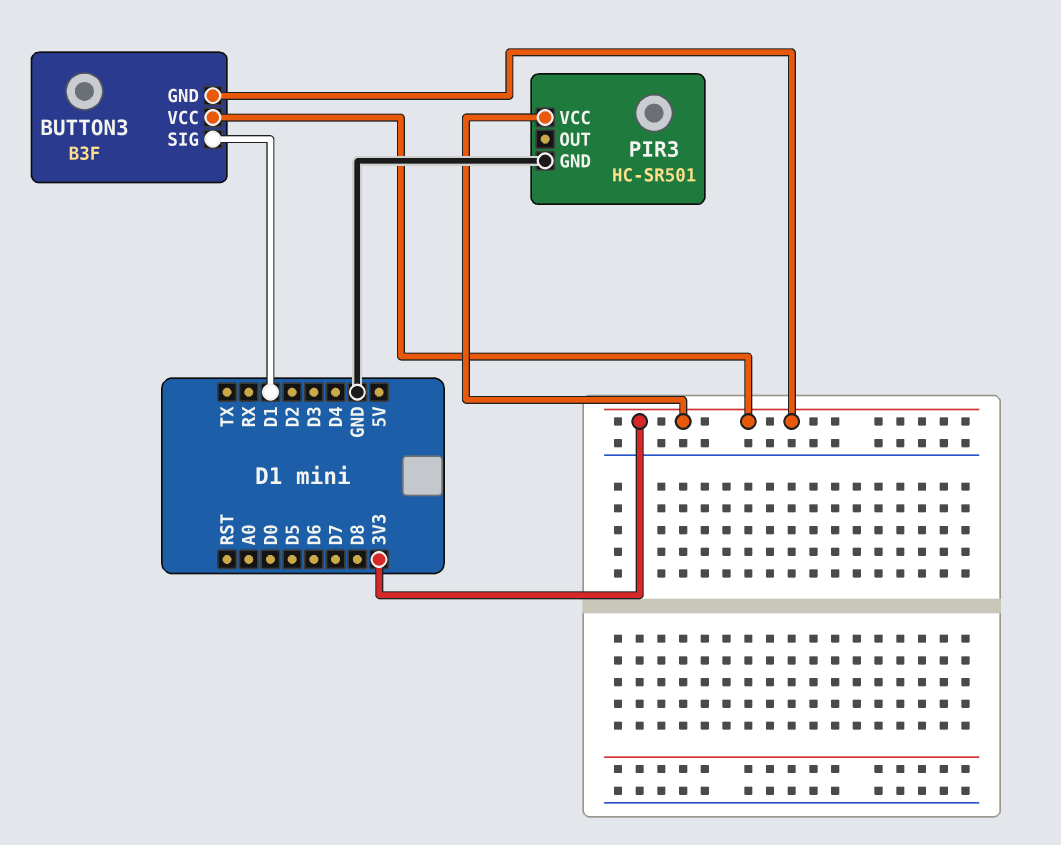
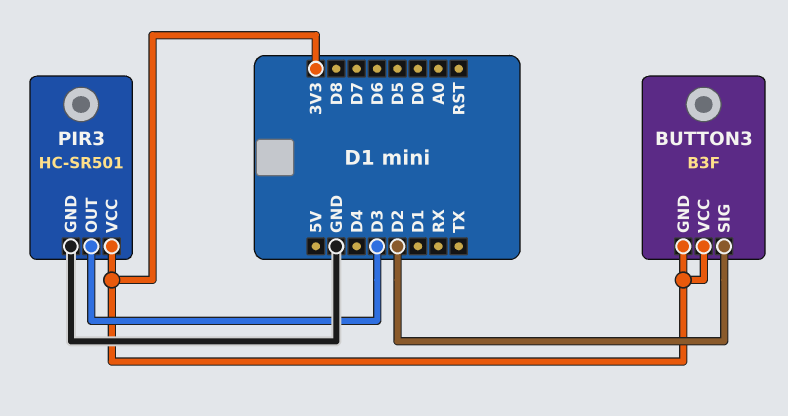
BUTTON3 pin SIG: D1 -> D2
PIR3 pin OUT: none -> D3

